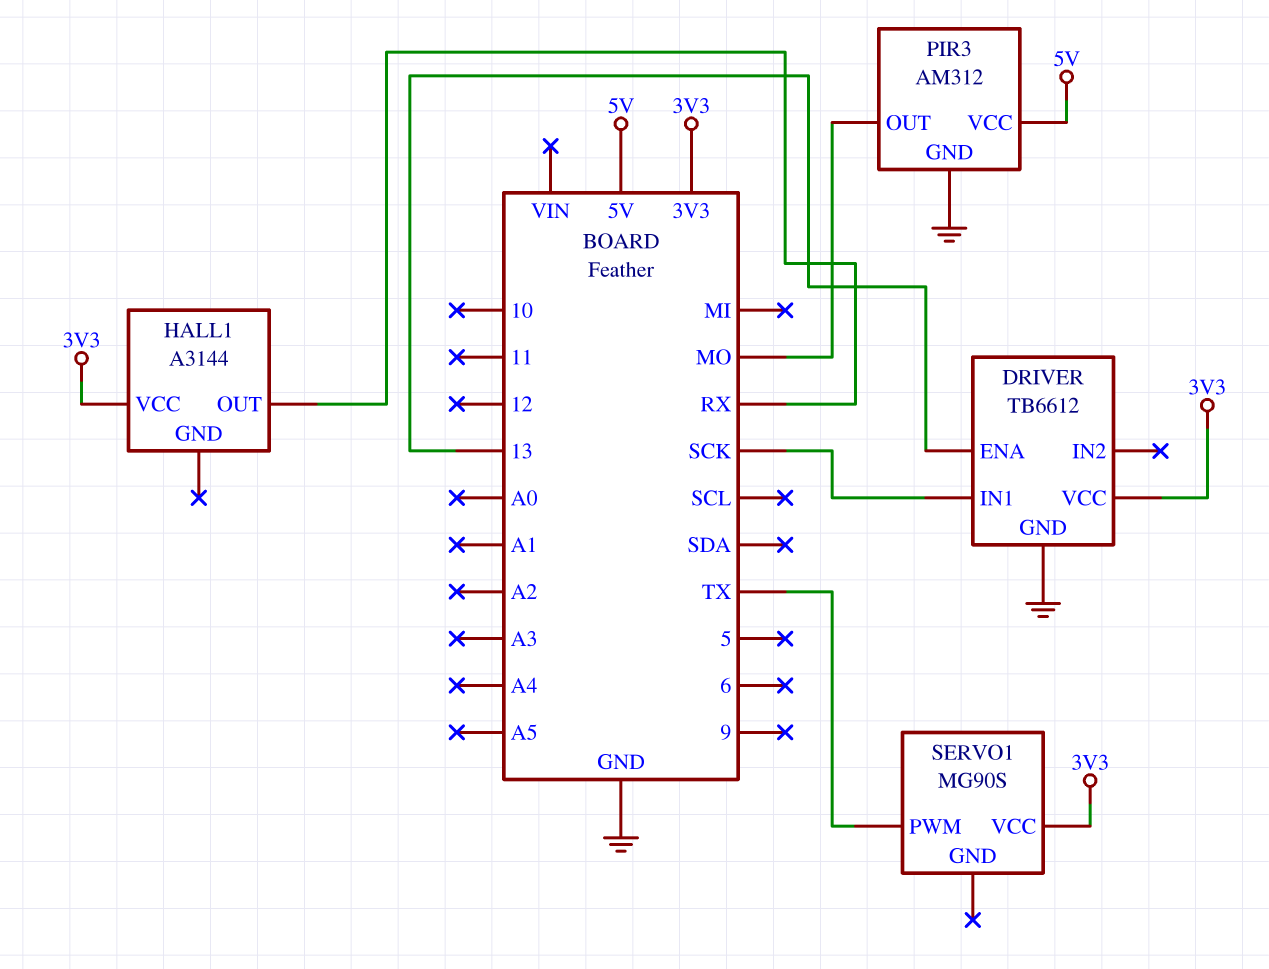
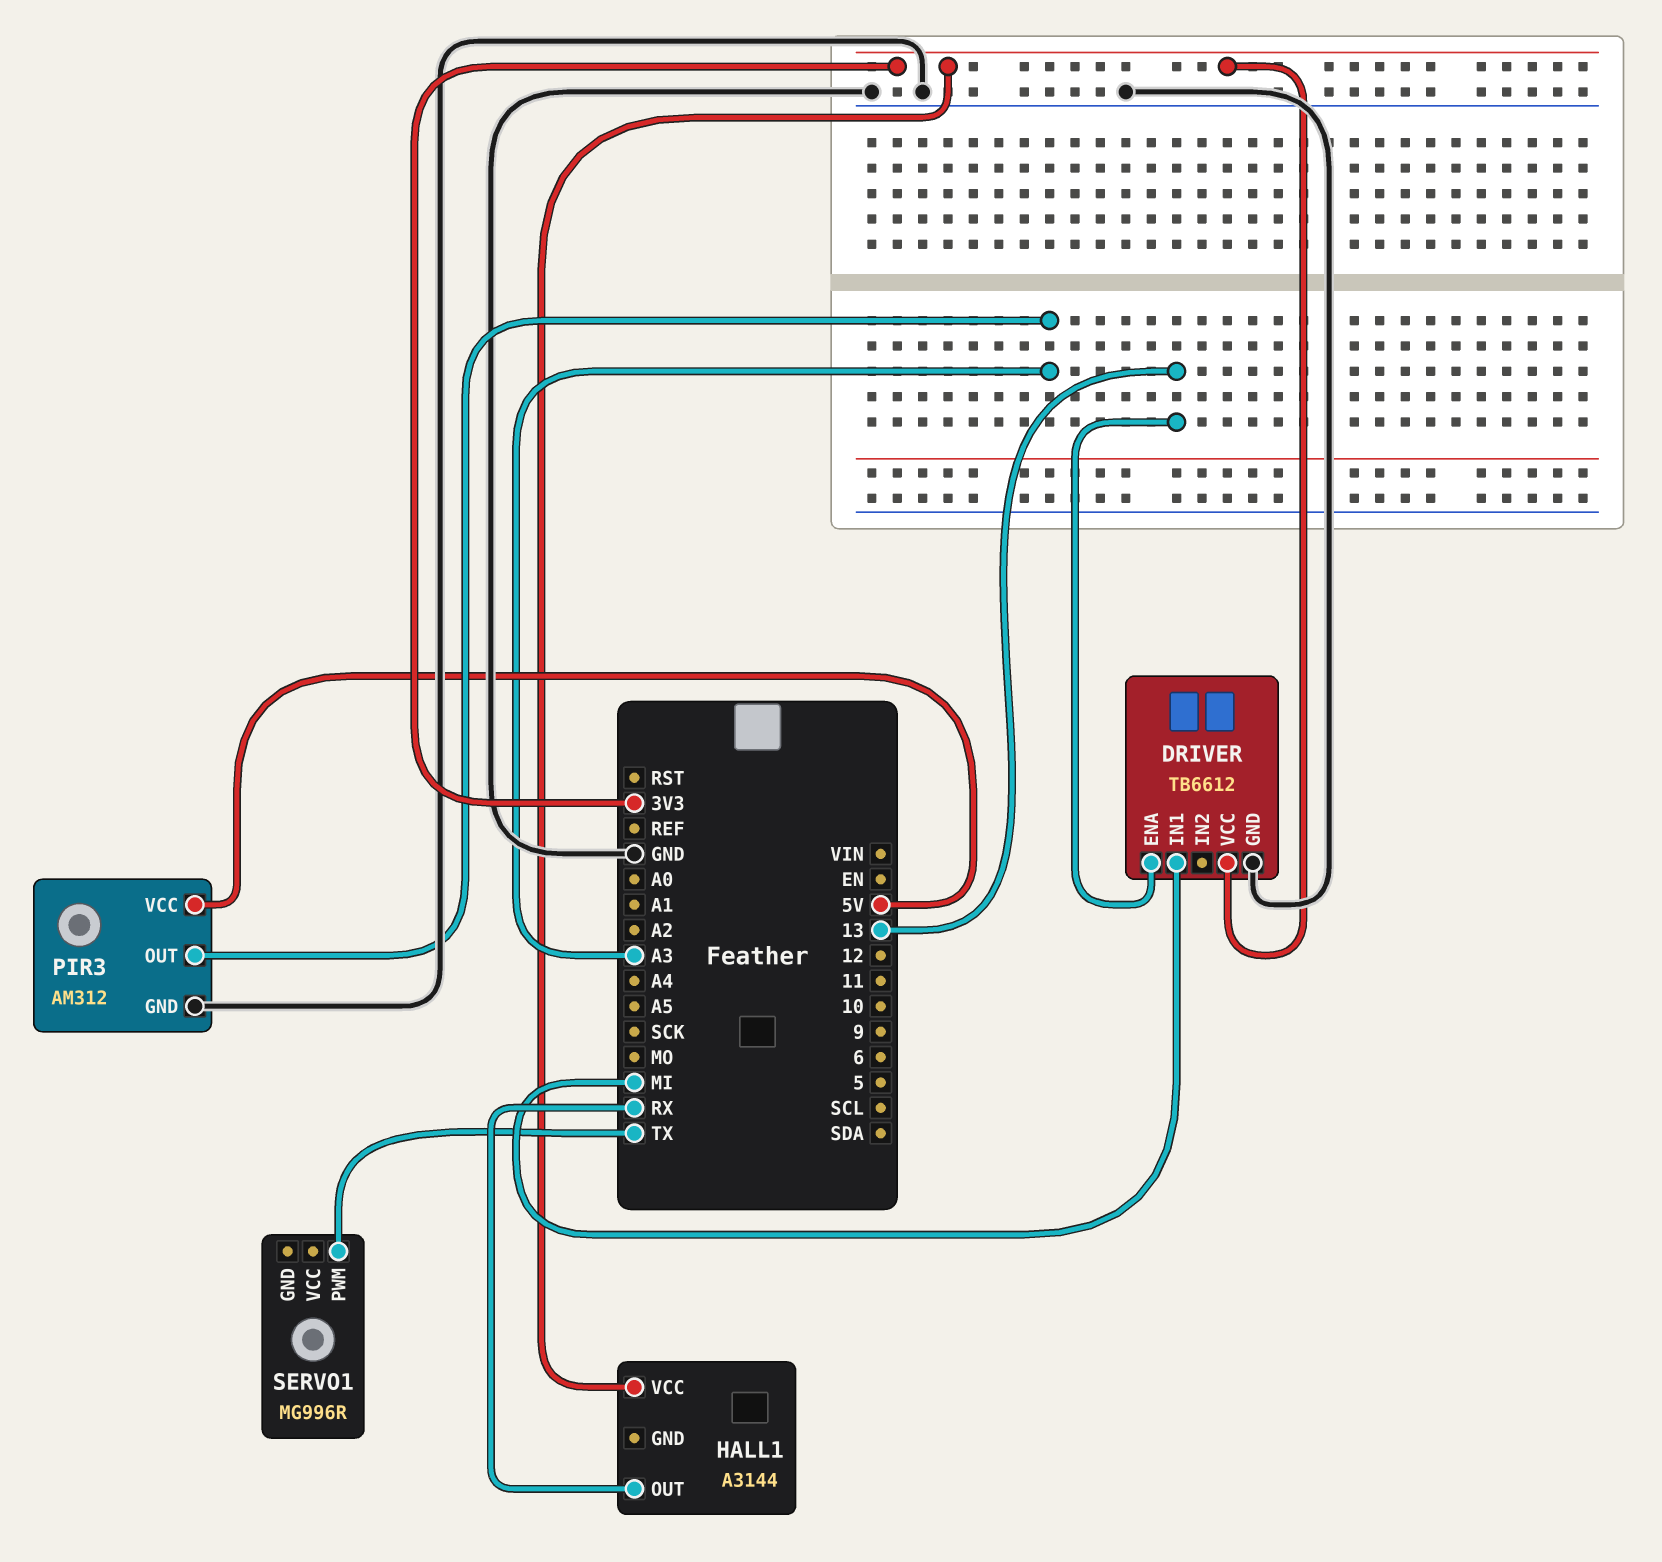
DRIVER pin IN1: SCK -> MI
PIR3 pin OUT: MO -> A3
SERVO1: MG90S -> MG996R
SERVO1 pin VCC: 3V3 -> none

